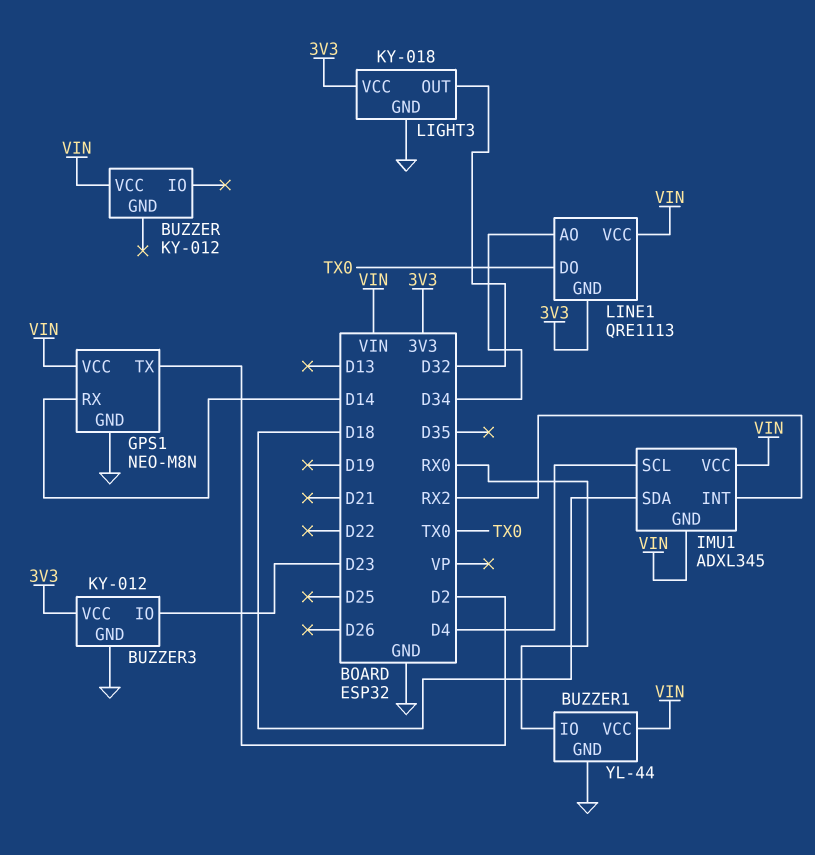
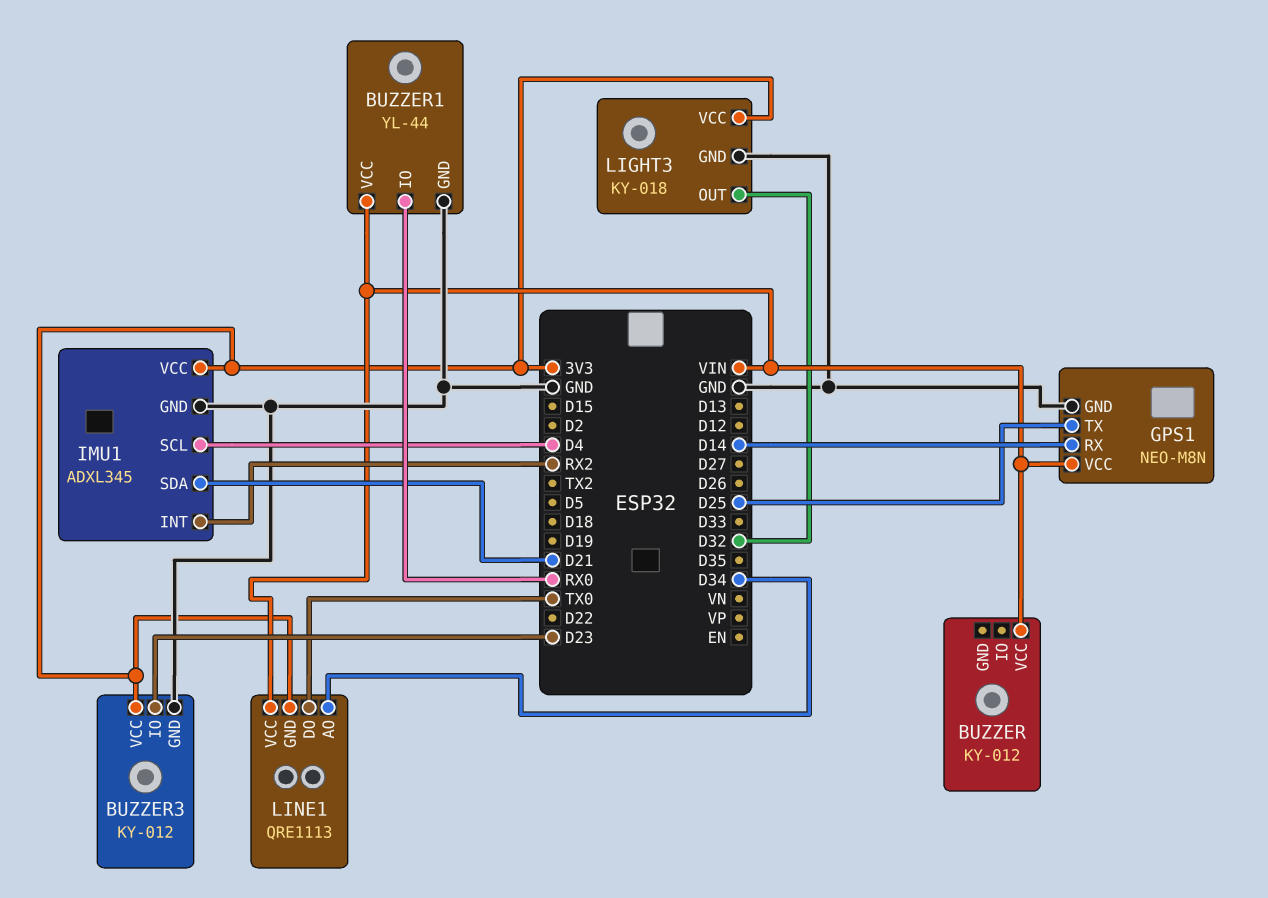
GPS1 pin TX: D2 -> D25
IMU1 pin GND: VIN -> GND
IMU1 pin SDA: D18 -> D21
IMU1 pin VCC: VIN -> 3V3

